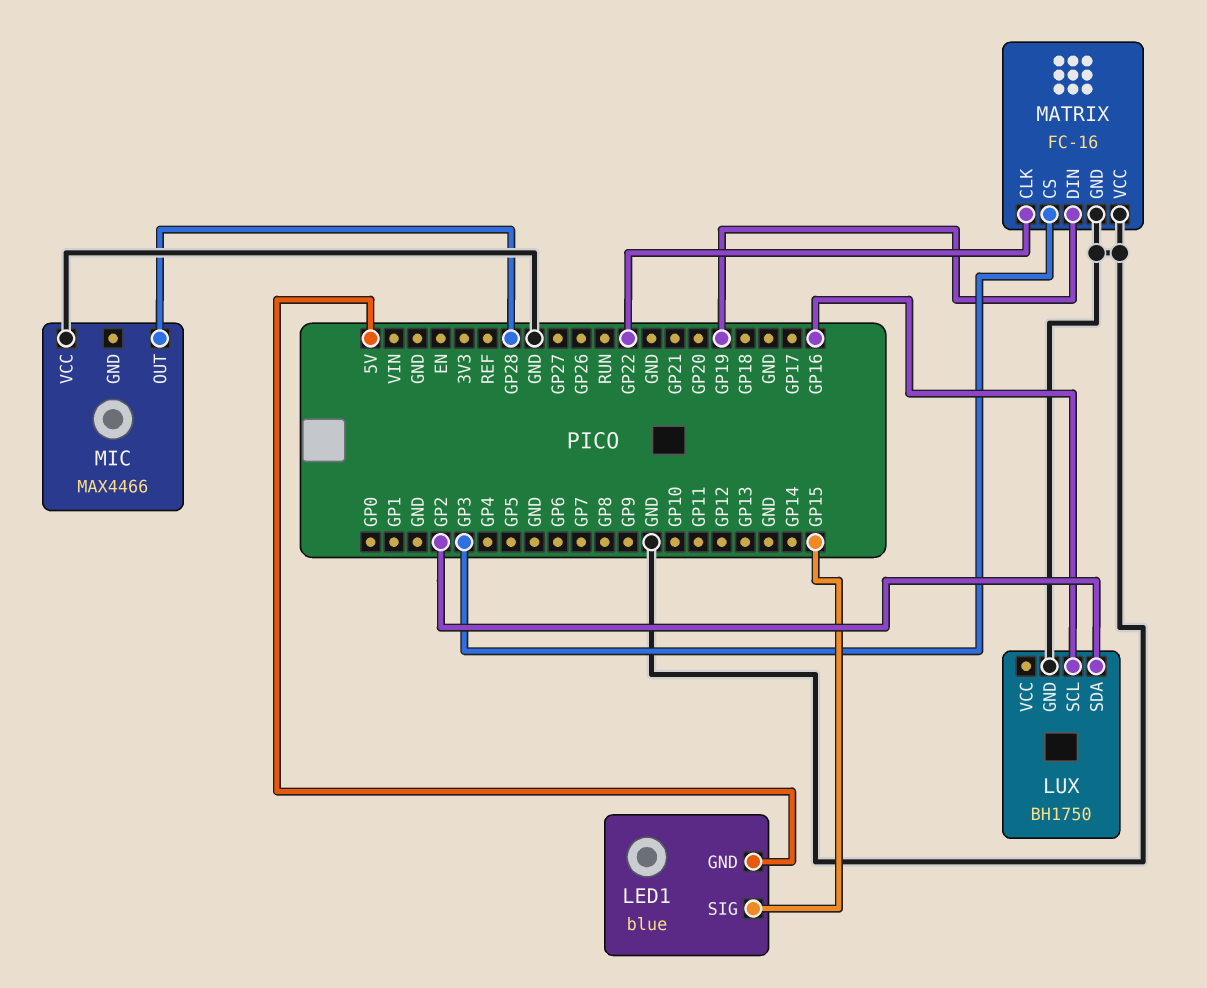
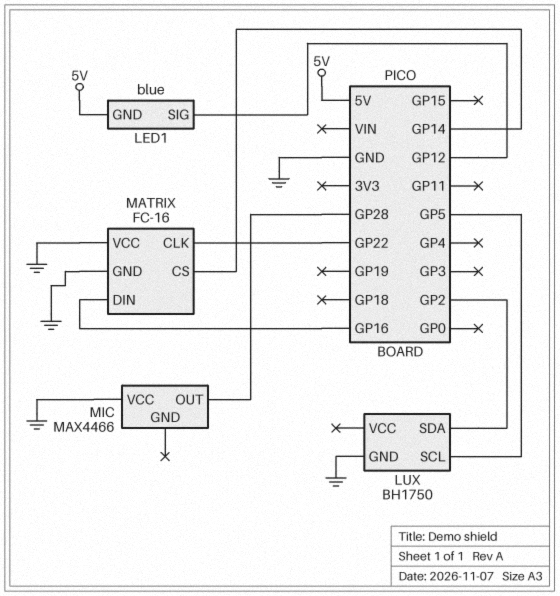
LED1 pin SIG: GP15 -> GP12
LUX pin SCL: GP16 -> GP5
MATRIX pin CS: GP3 -> GP14
MATRIX pin DIN: GP19 -> GP16

